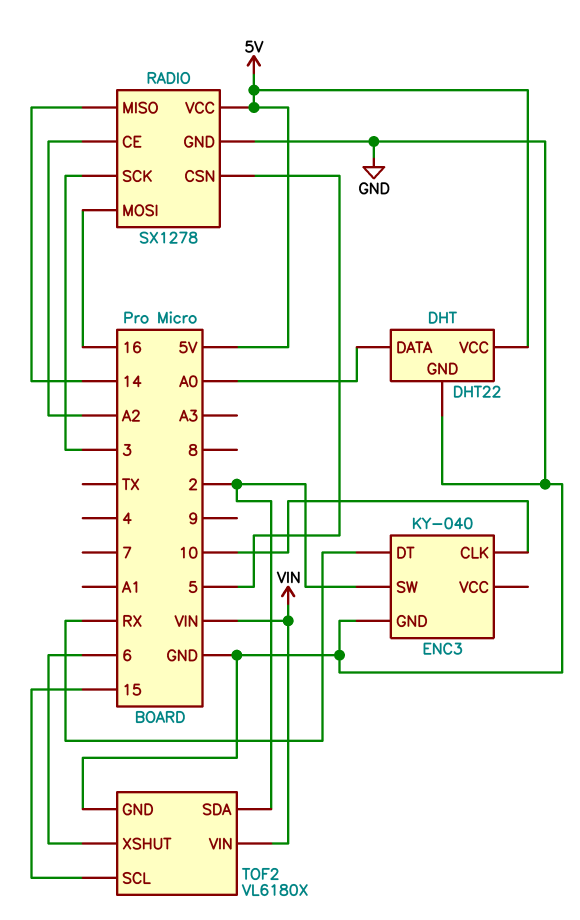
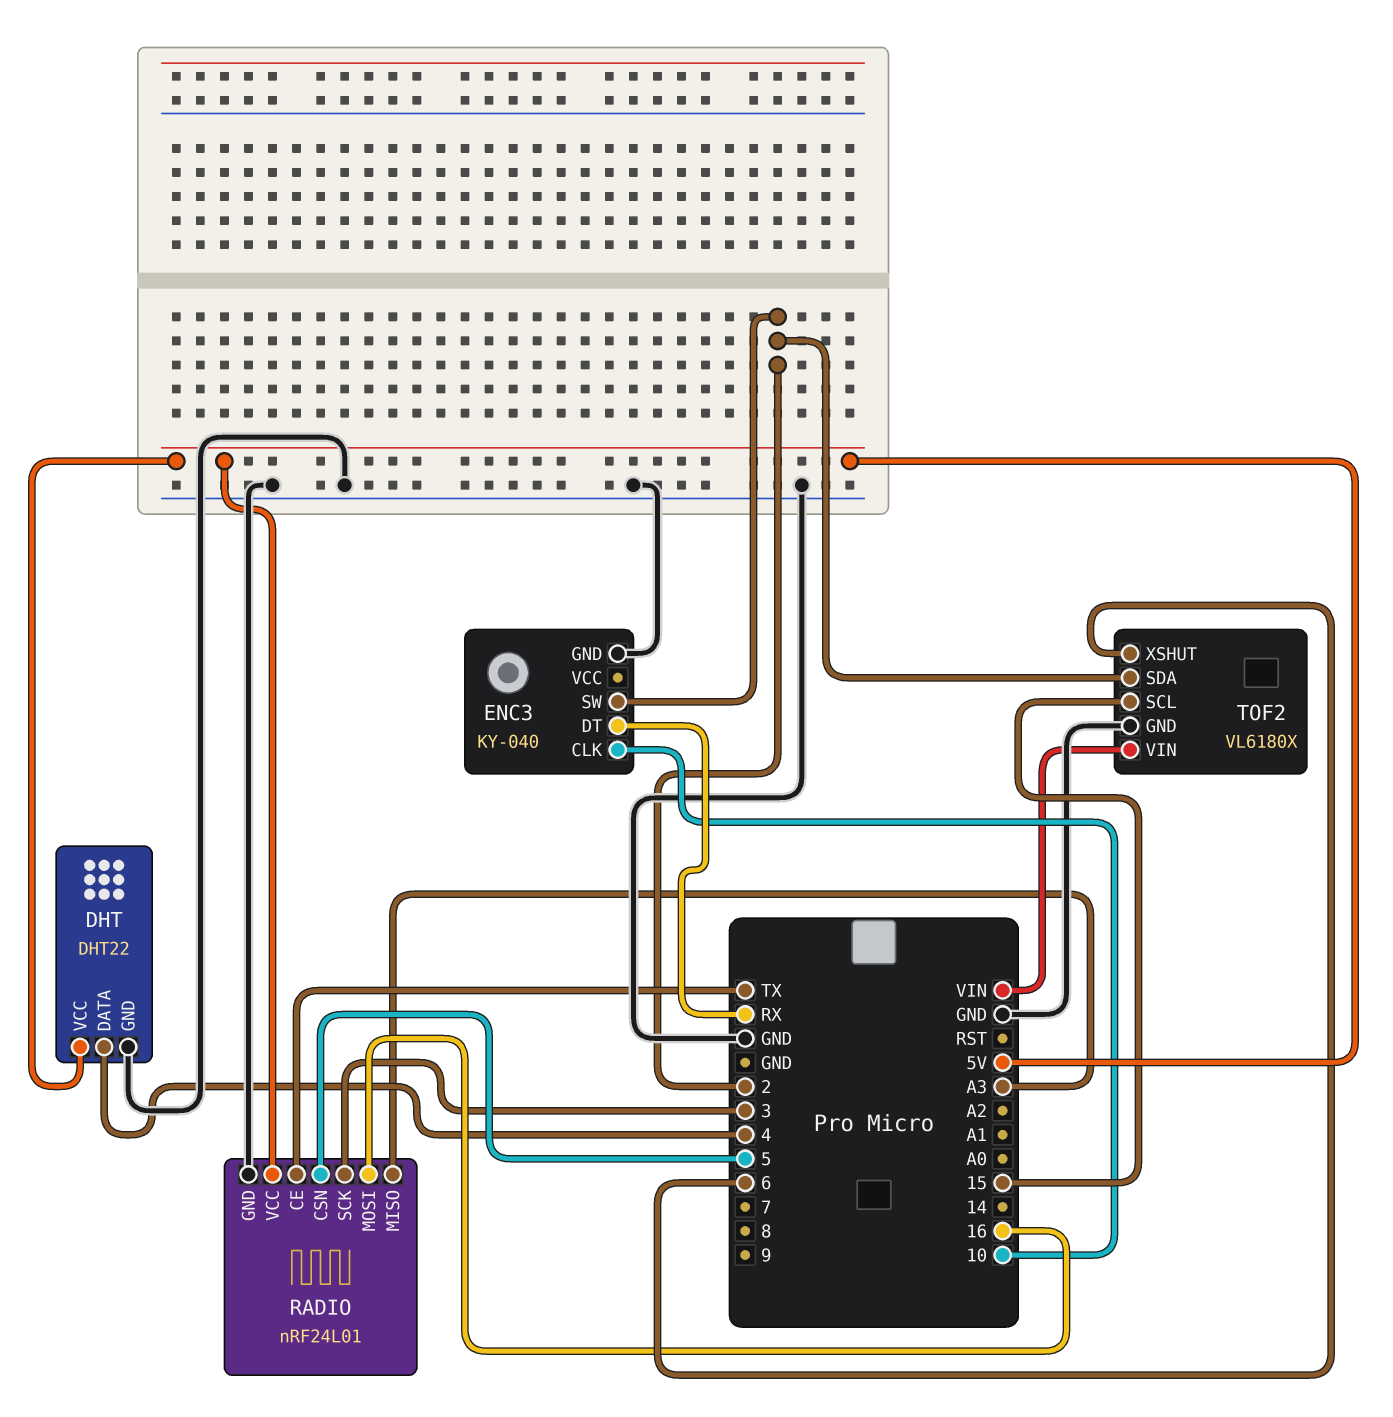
DHT pin DATA: A0 -> 4
RADIO: SX1278 -> nRF24L01
RADIO pin CE: A2 -> TX
RADIO pin MISO: 14 -> A3

